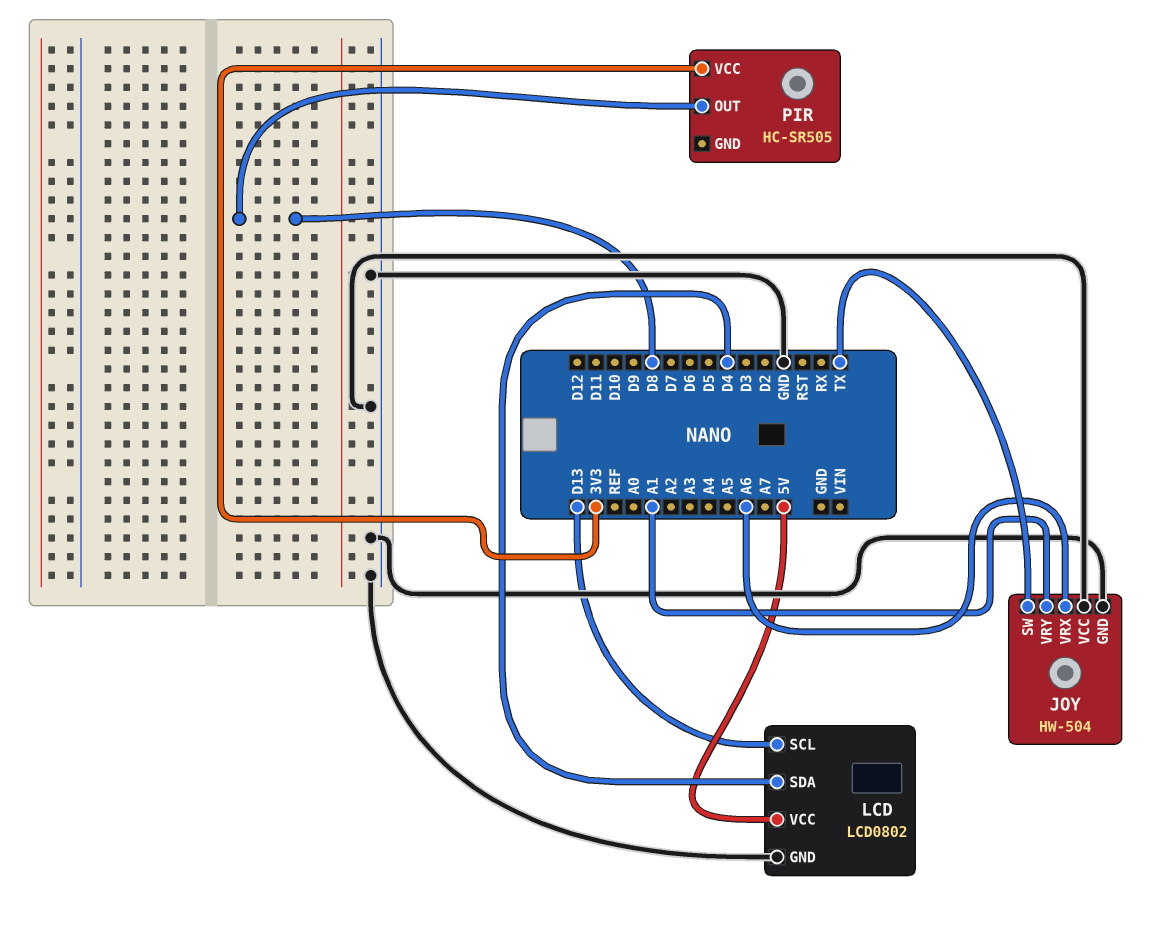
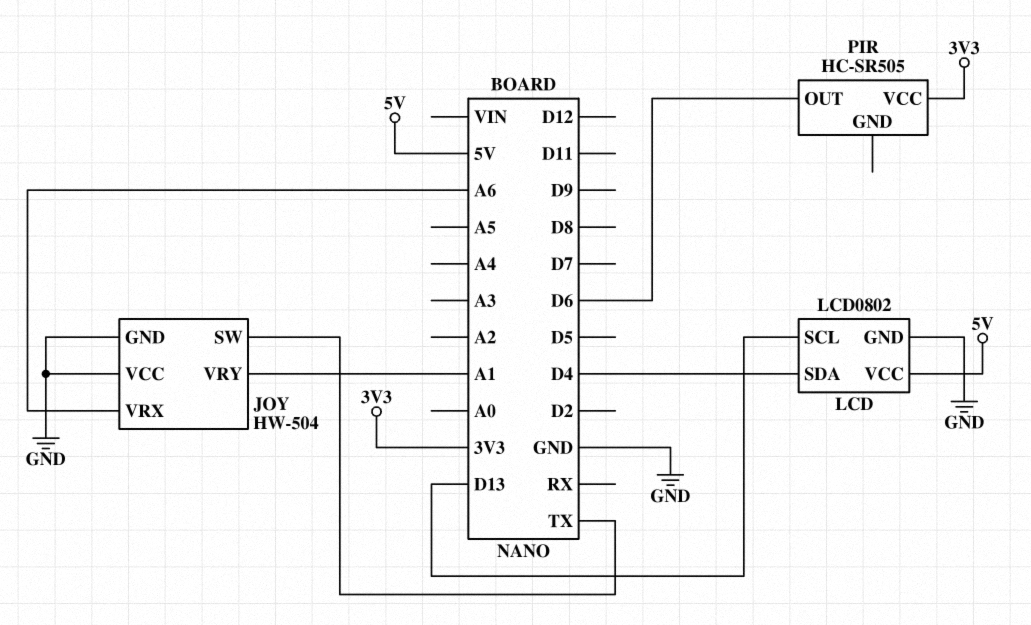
PIR pin OUT: D8 -> D6

